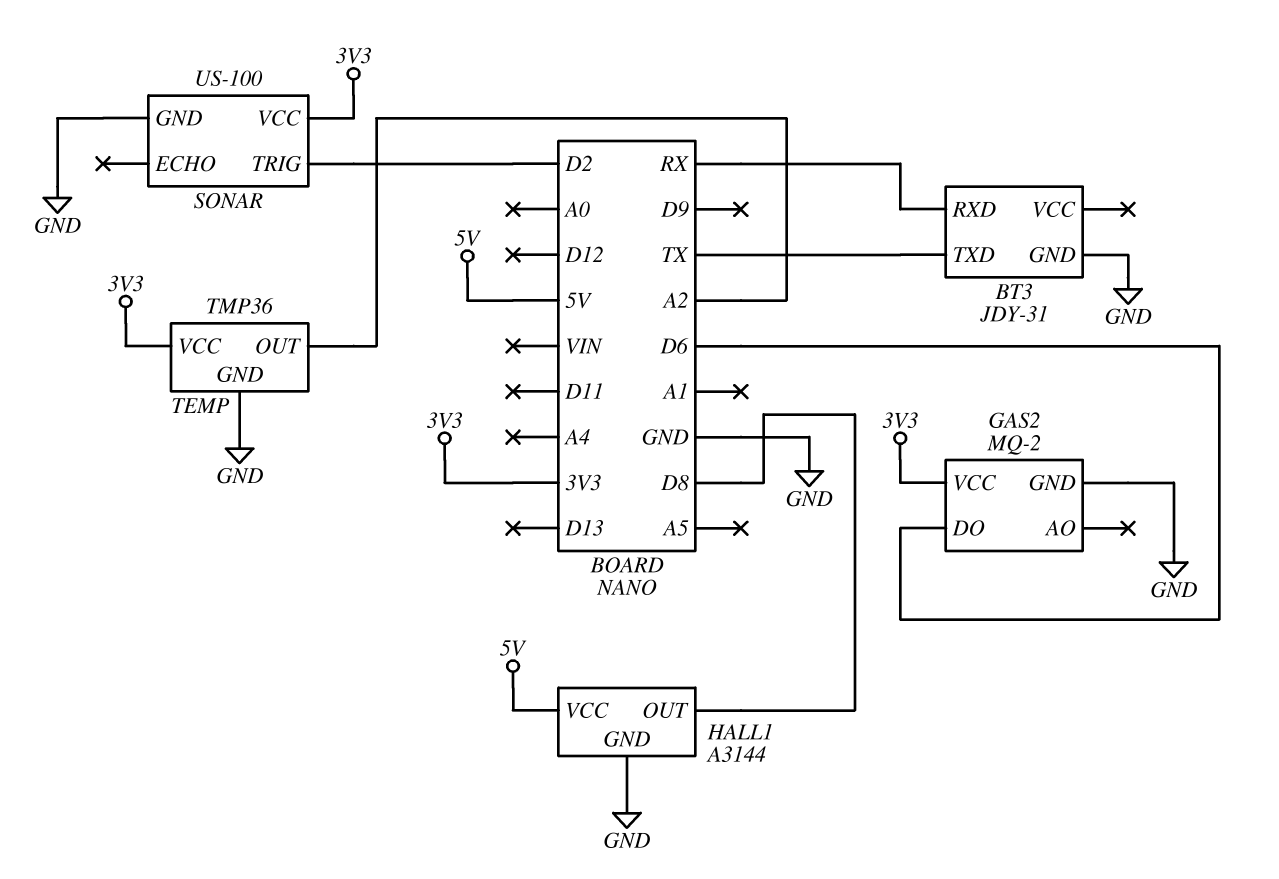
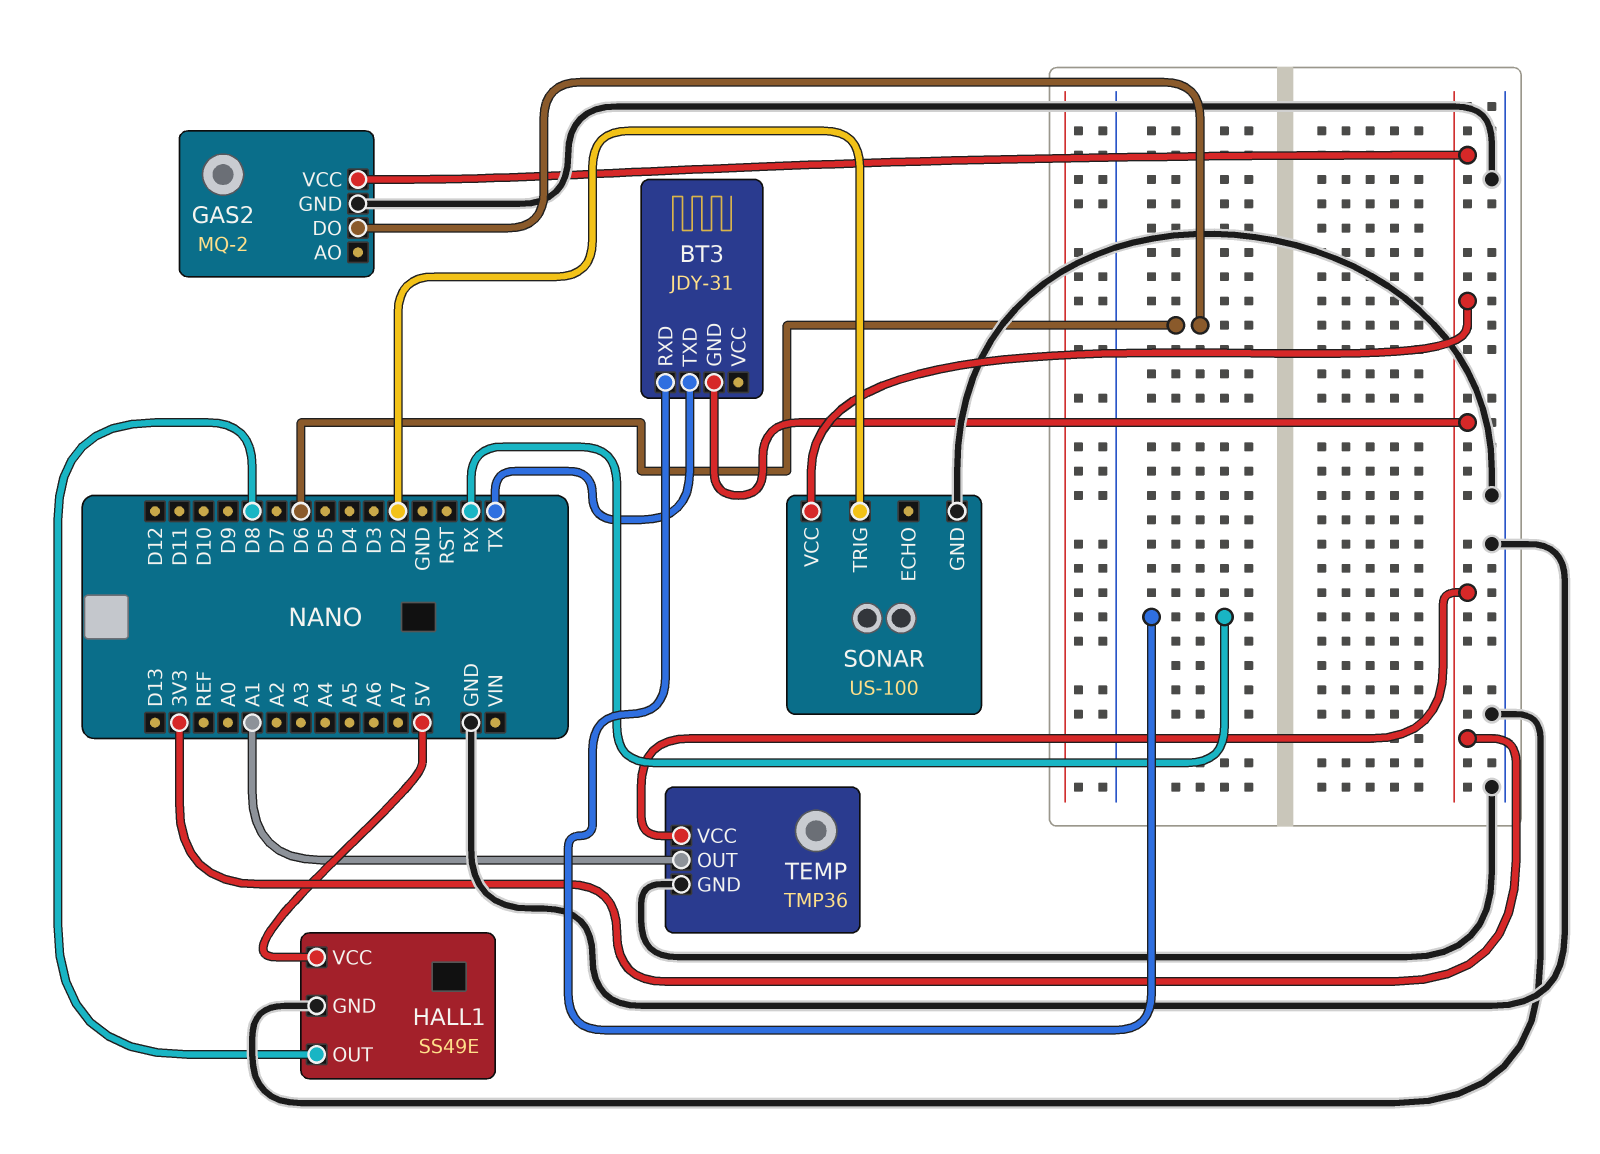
BT3 pin GND: GND -> 3V3
HALL1: A3144 -> SS49E
TEMP pin OUT: A2 -> A1

